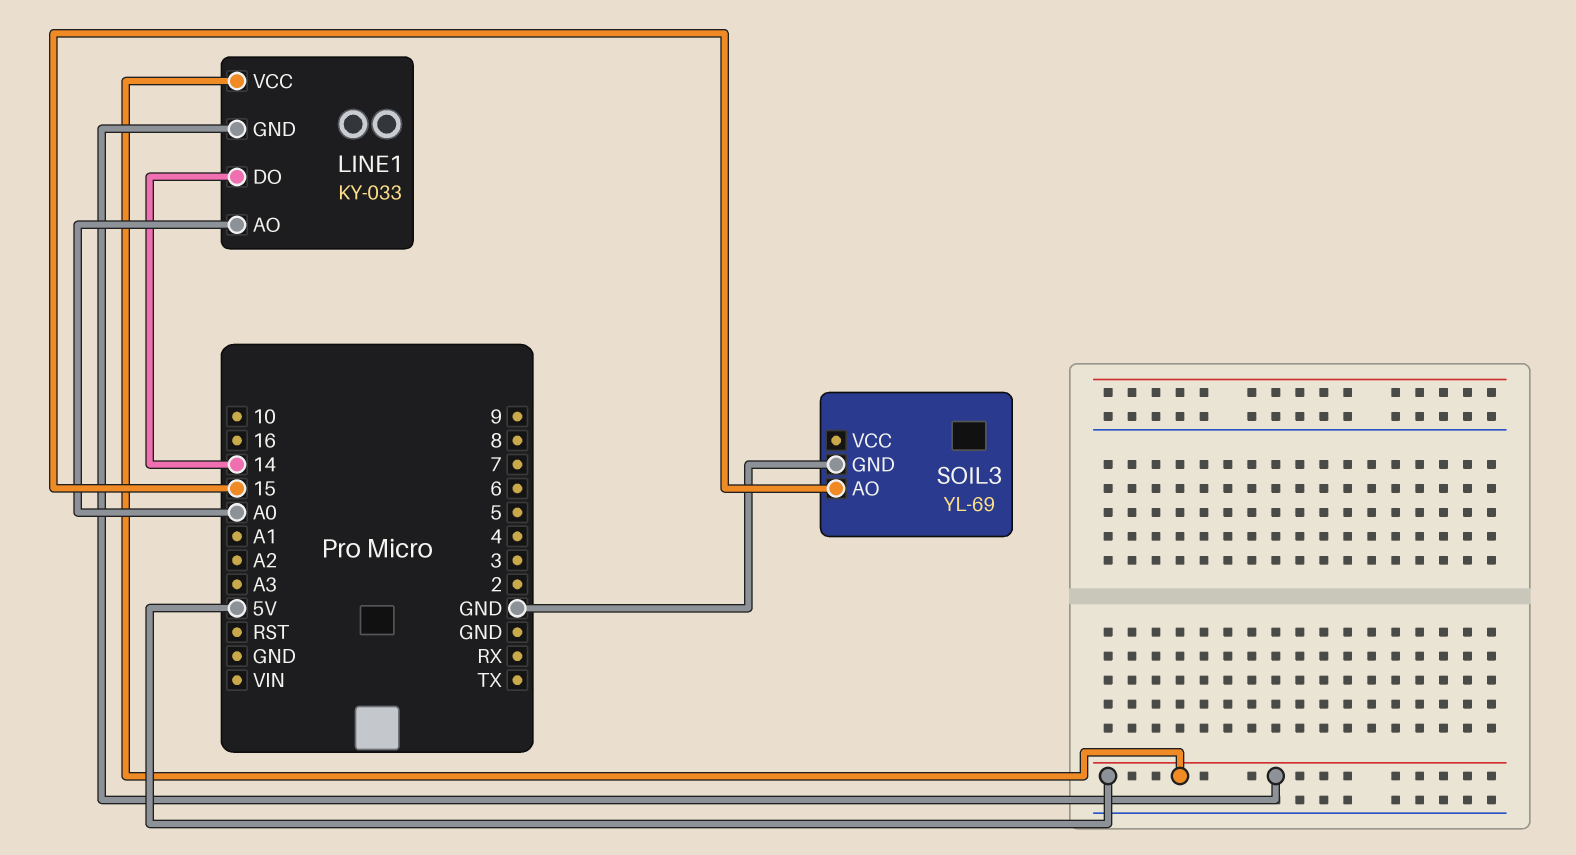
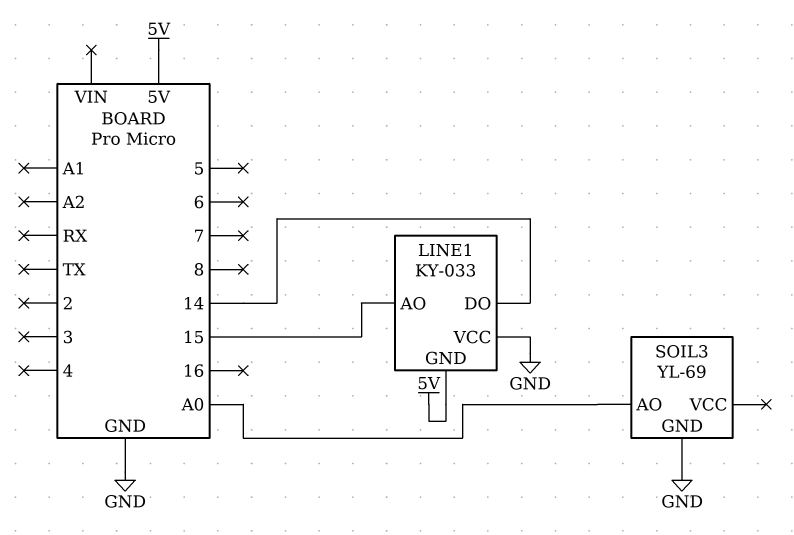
LINE1 pin AO: A0 -> 15
LINE1 pin VCC: 5V -> GND
SOIL3 pin AO: 15 -> A0

